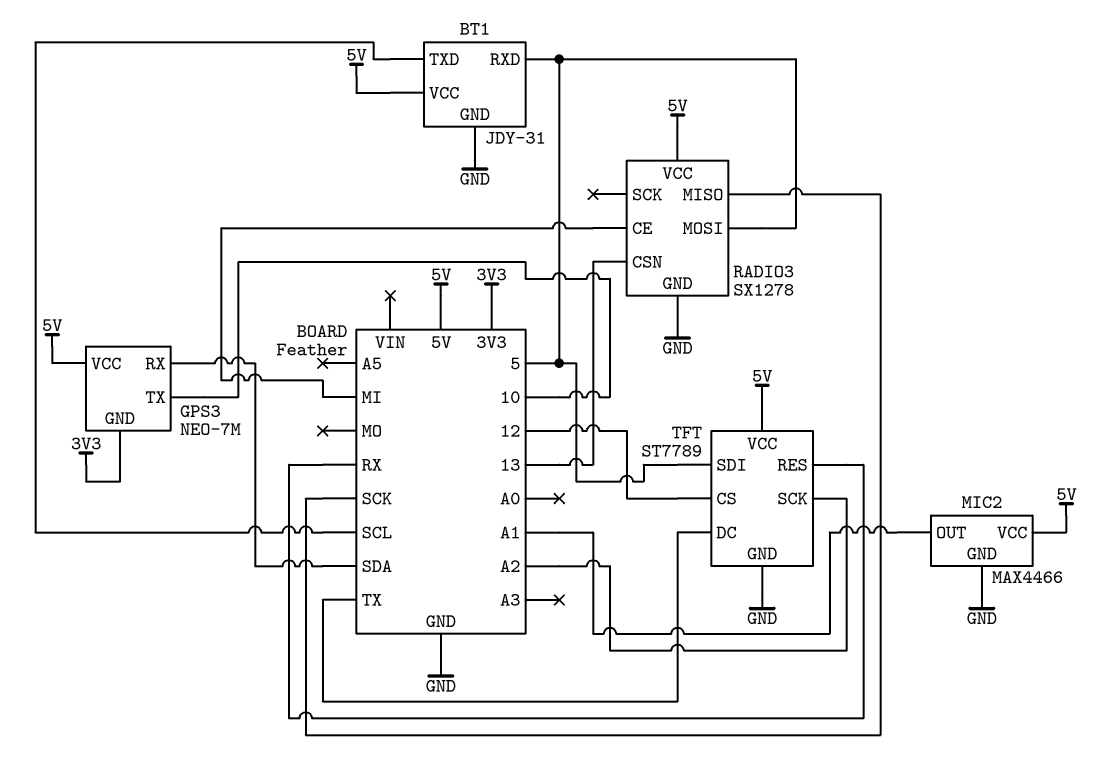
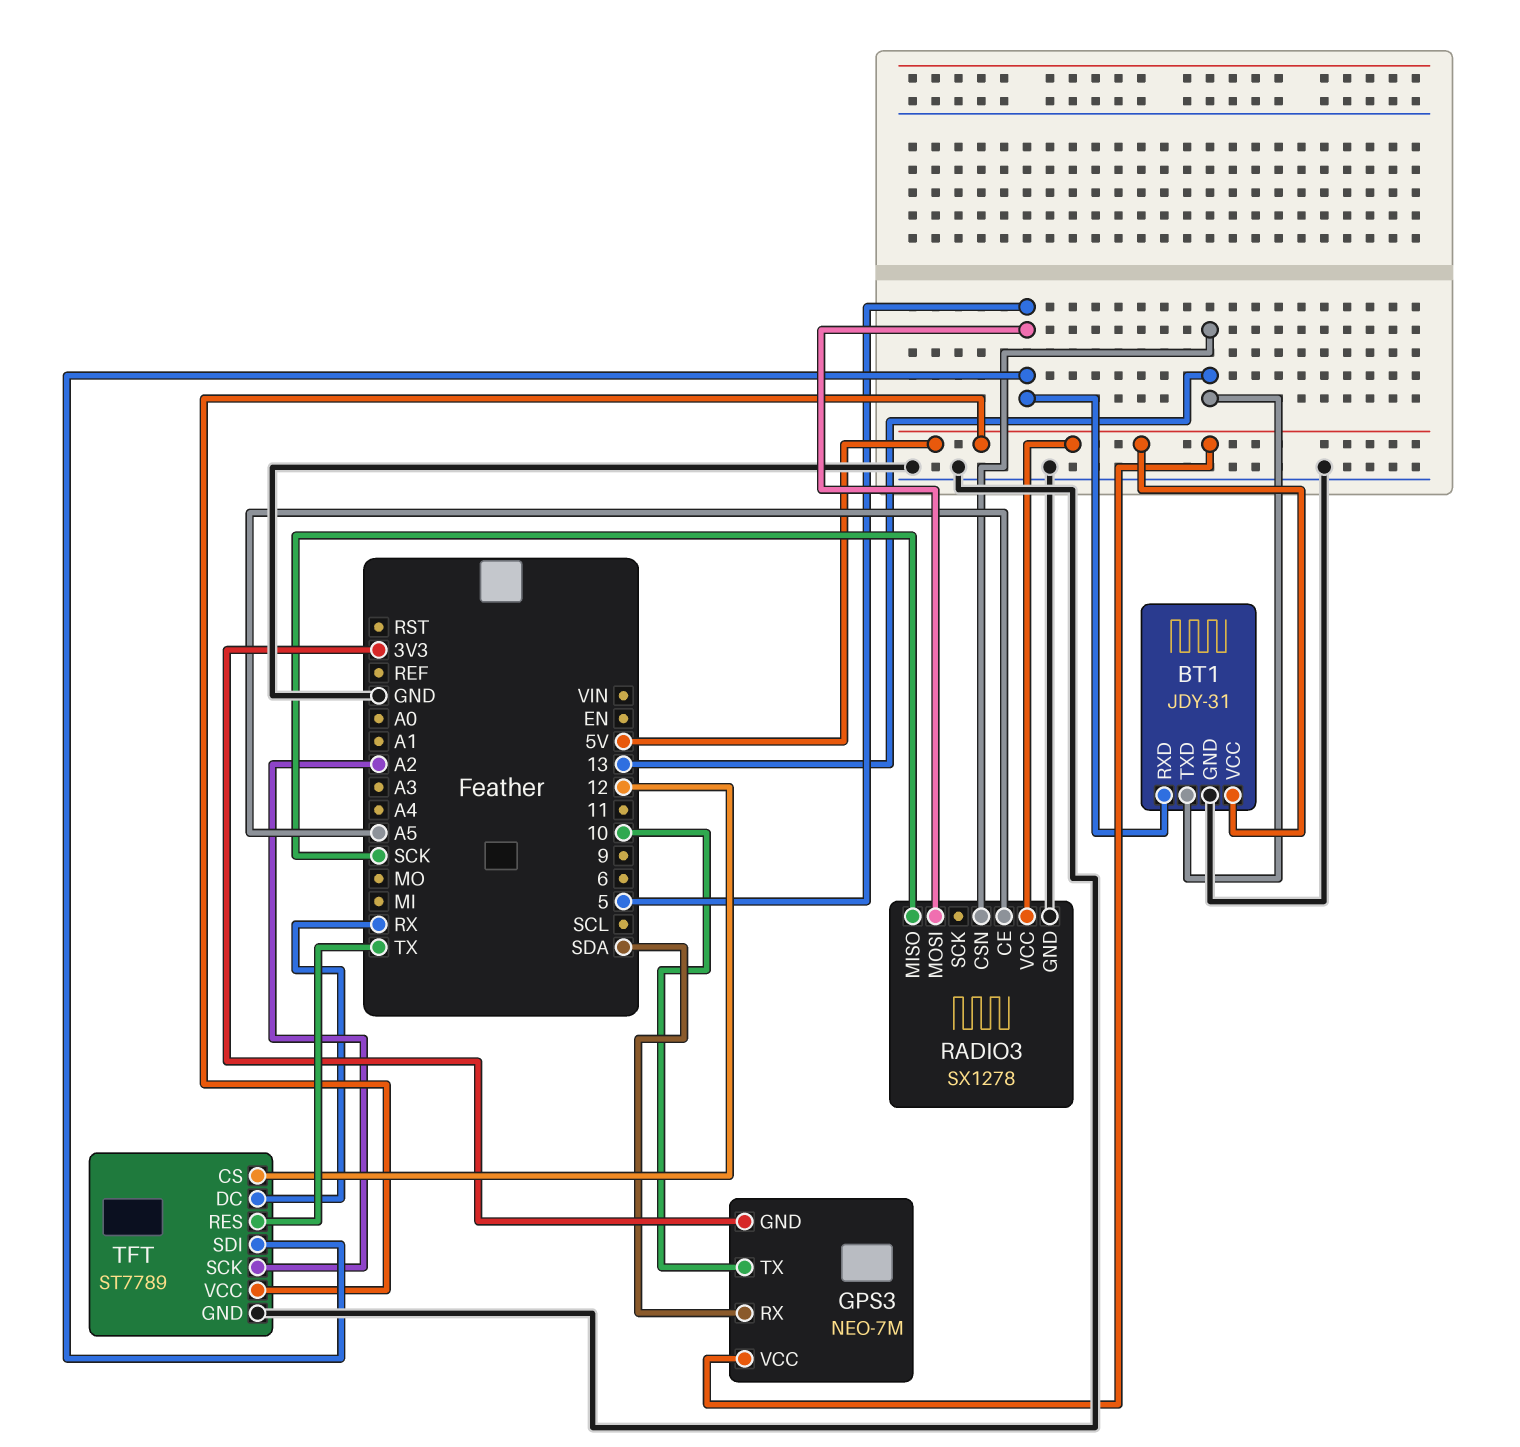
BT1 pin TXD: SCL -> 13
MIC2: MAX4466 -> none
MIC2 pin GND: GND -> none
MIC2 pin OUT: A1 -> none
MIC2 pin VCC: 5V -> none
RADIO3 pin CE: MI -> A5
TFT pin DC: TX -> RX
TFT pin RES: RX -> TX

